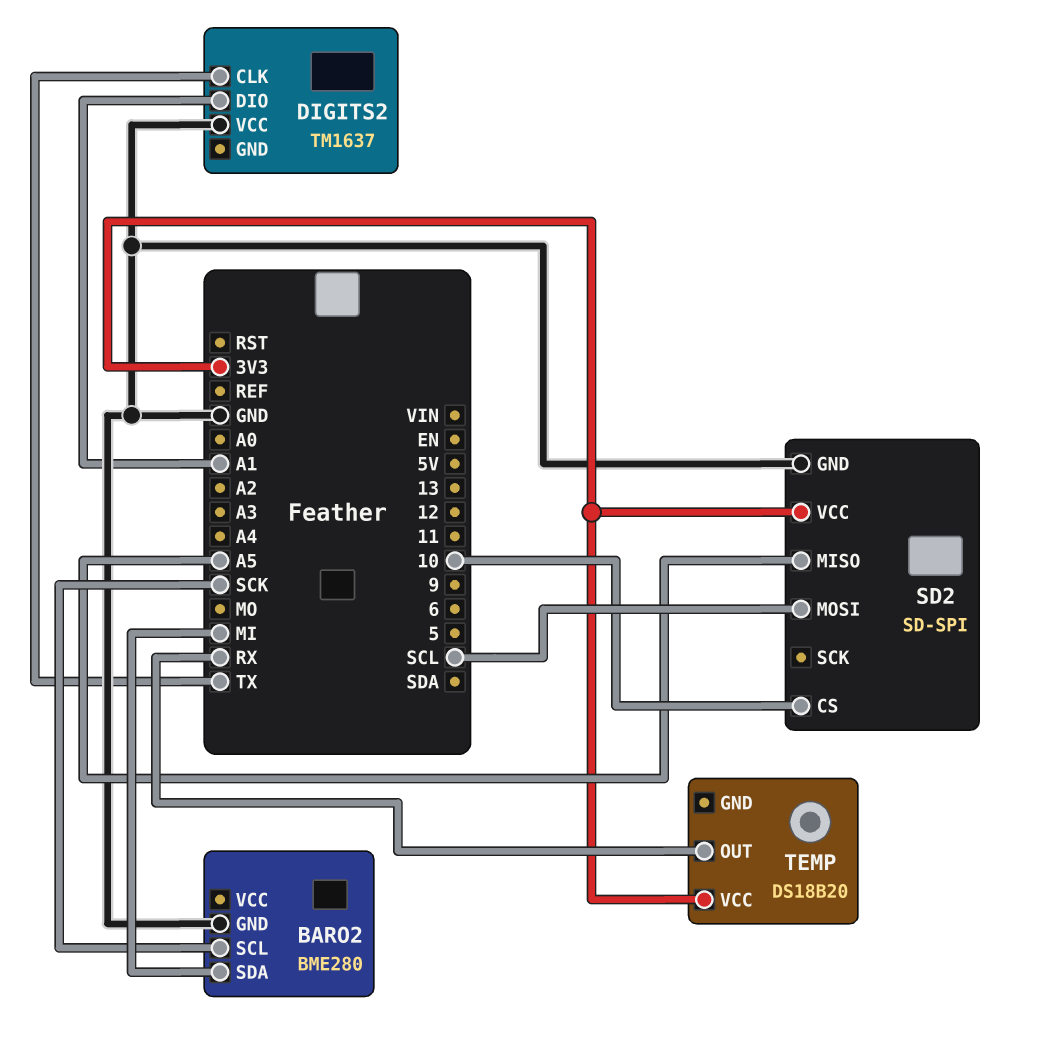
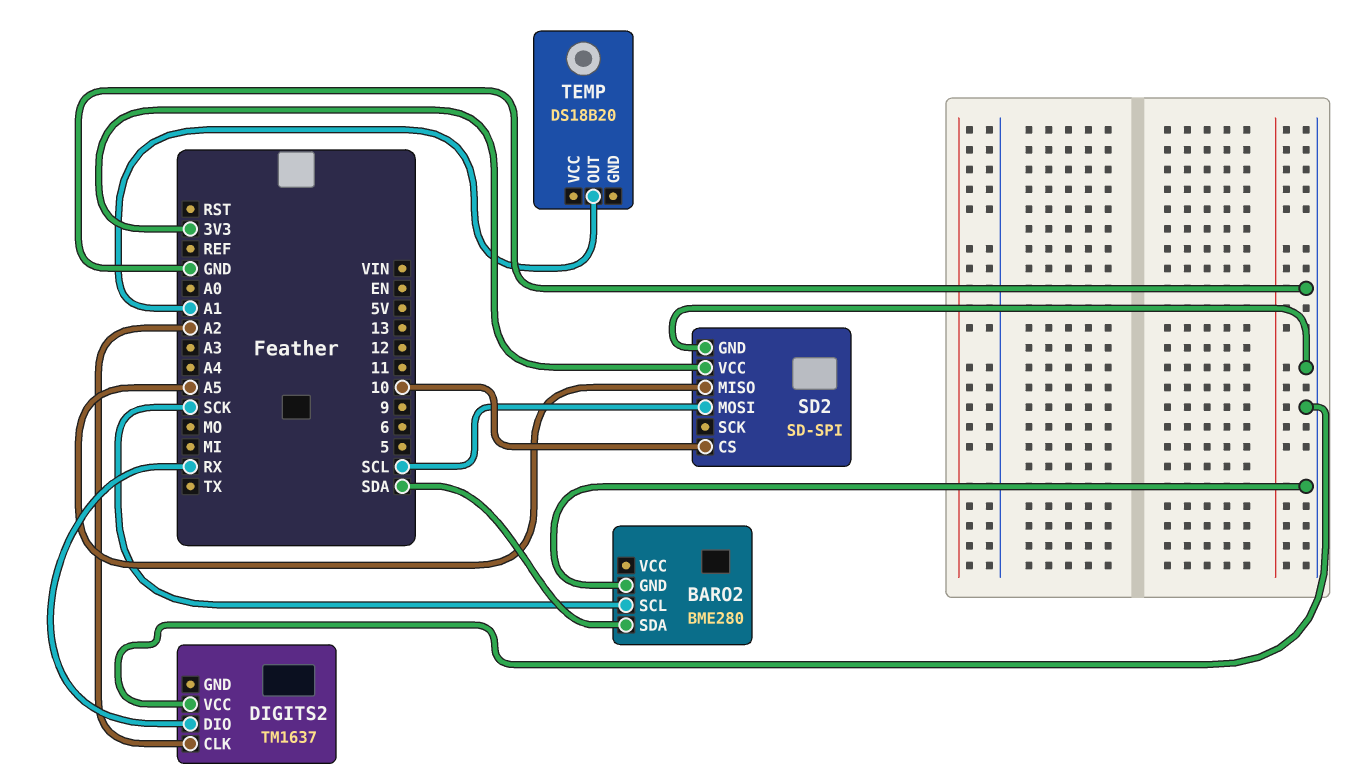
BARO2 pin SDA: MI -> SDA
DIGITS2 pin CLK: TX -> A2
DIGITS2 pin DIO: A1 -> RX
TEMP pin OUT: RX -> A1
TEMP pin VCC: 3V3 -> none

